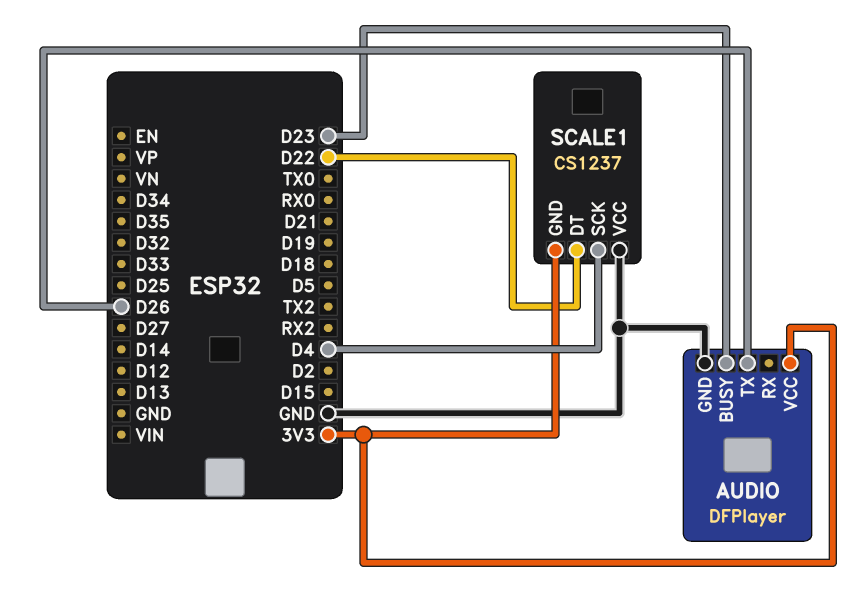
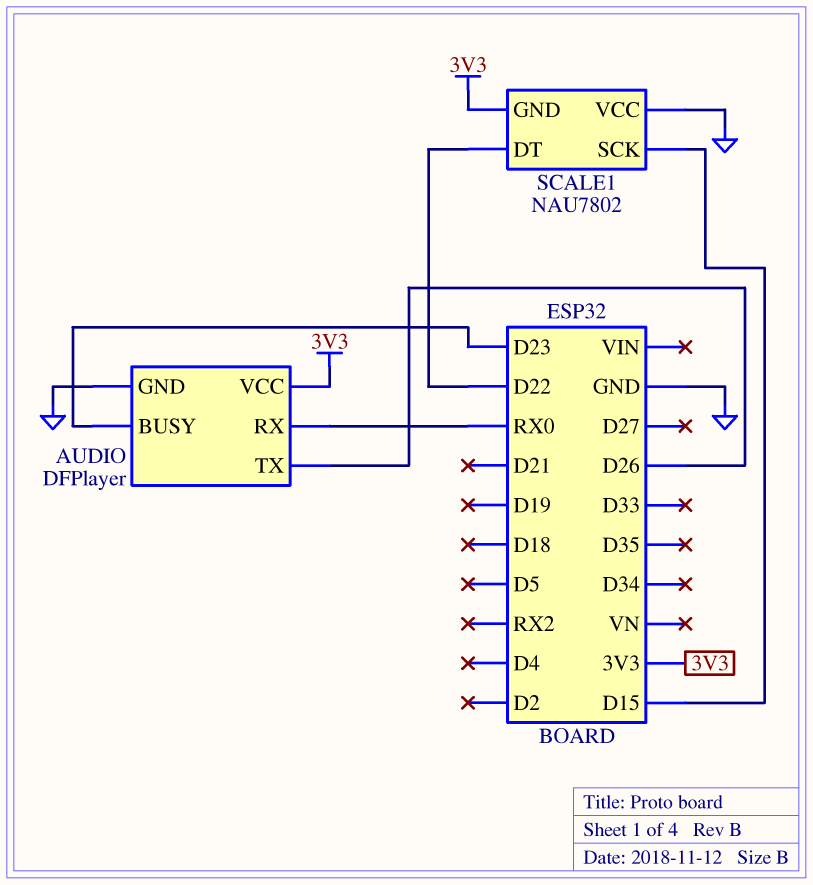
AUDIO pin RX: none -> RX0
SCALE1: CS1237 -> NAU7802
SCALE1 pin SCK: D4 -> D15

